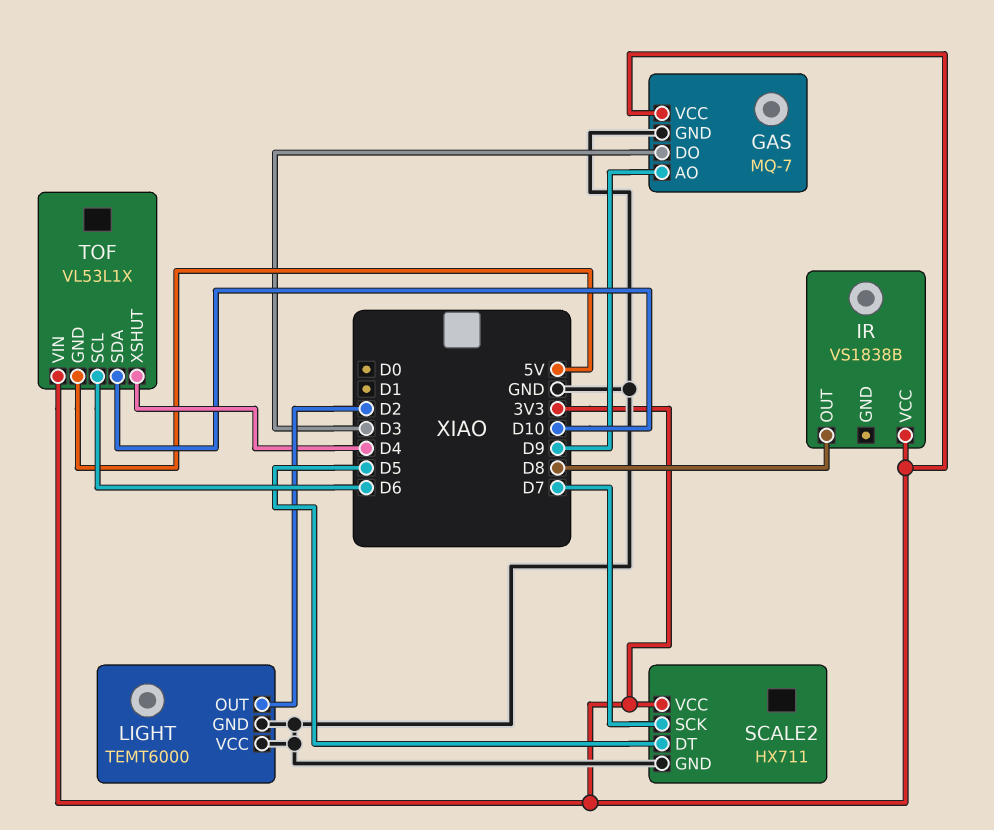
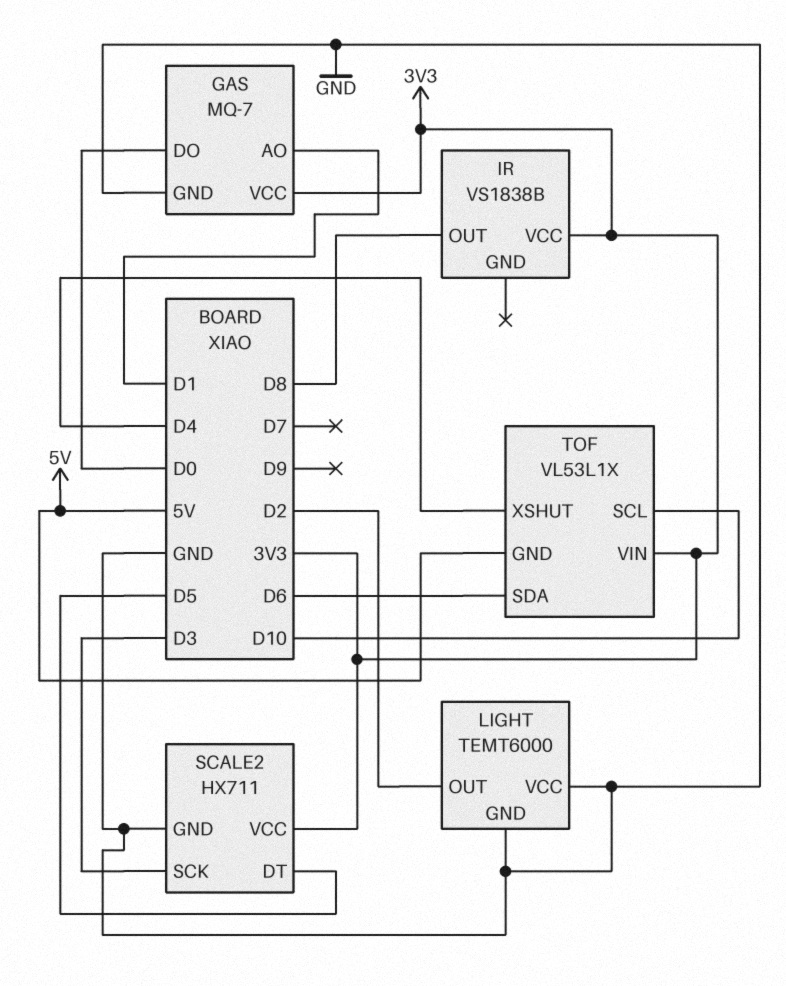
GAS pin AO: D9 -> D1
GAS pin DO: D3 -> D0
SCALE2 pin SCK: D7 -> D3
TOF pin SCL: D6 -> D10
TOF pin SDA: D10 -> D6

